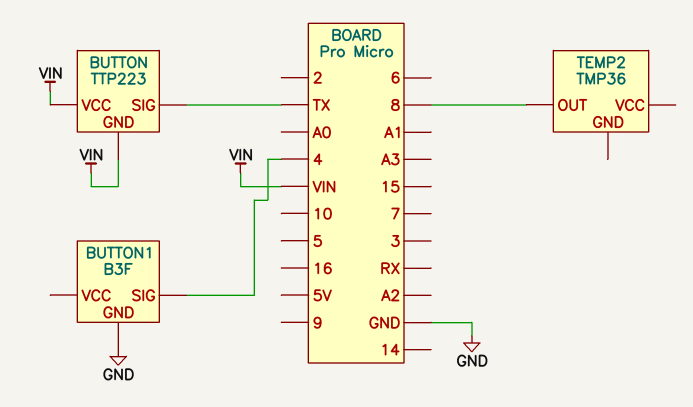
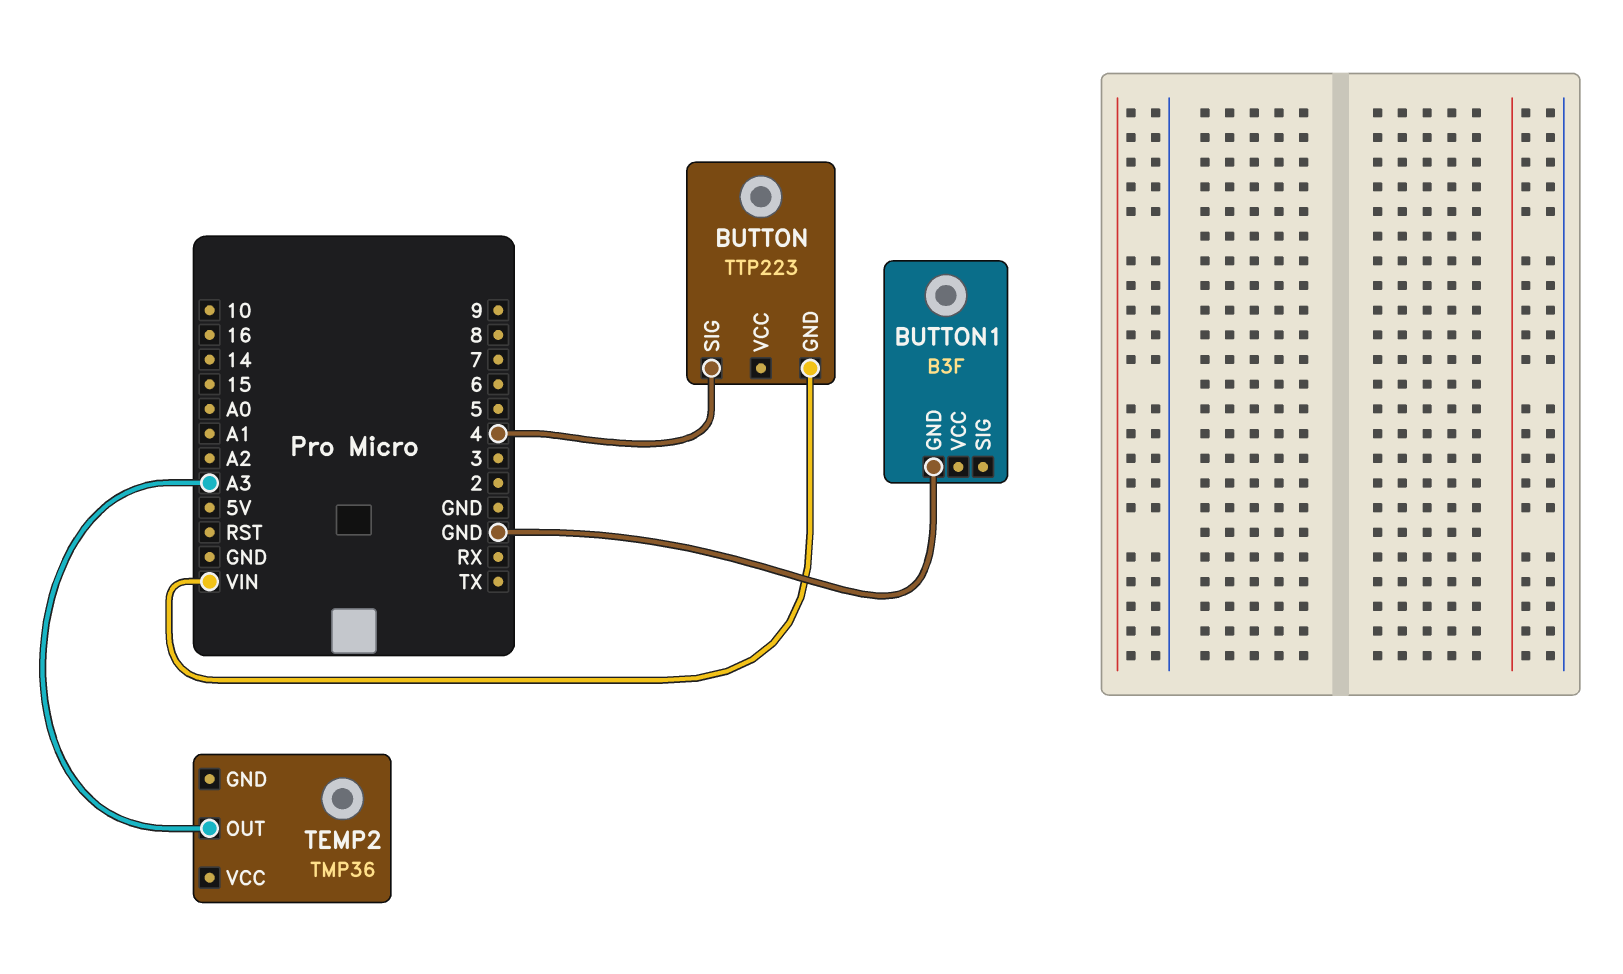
BUTTON pin SIG: TX -> 4
BUTTON pin VCC: VIN -> none
BUTTON1 pin SIG: 4 -> none
TEMP2 pin OUT: 8 -> A3

